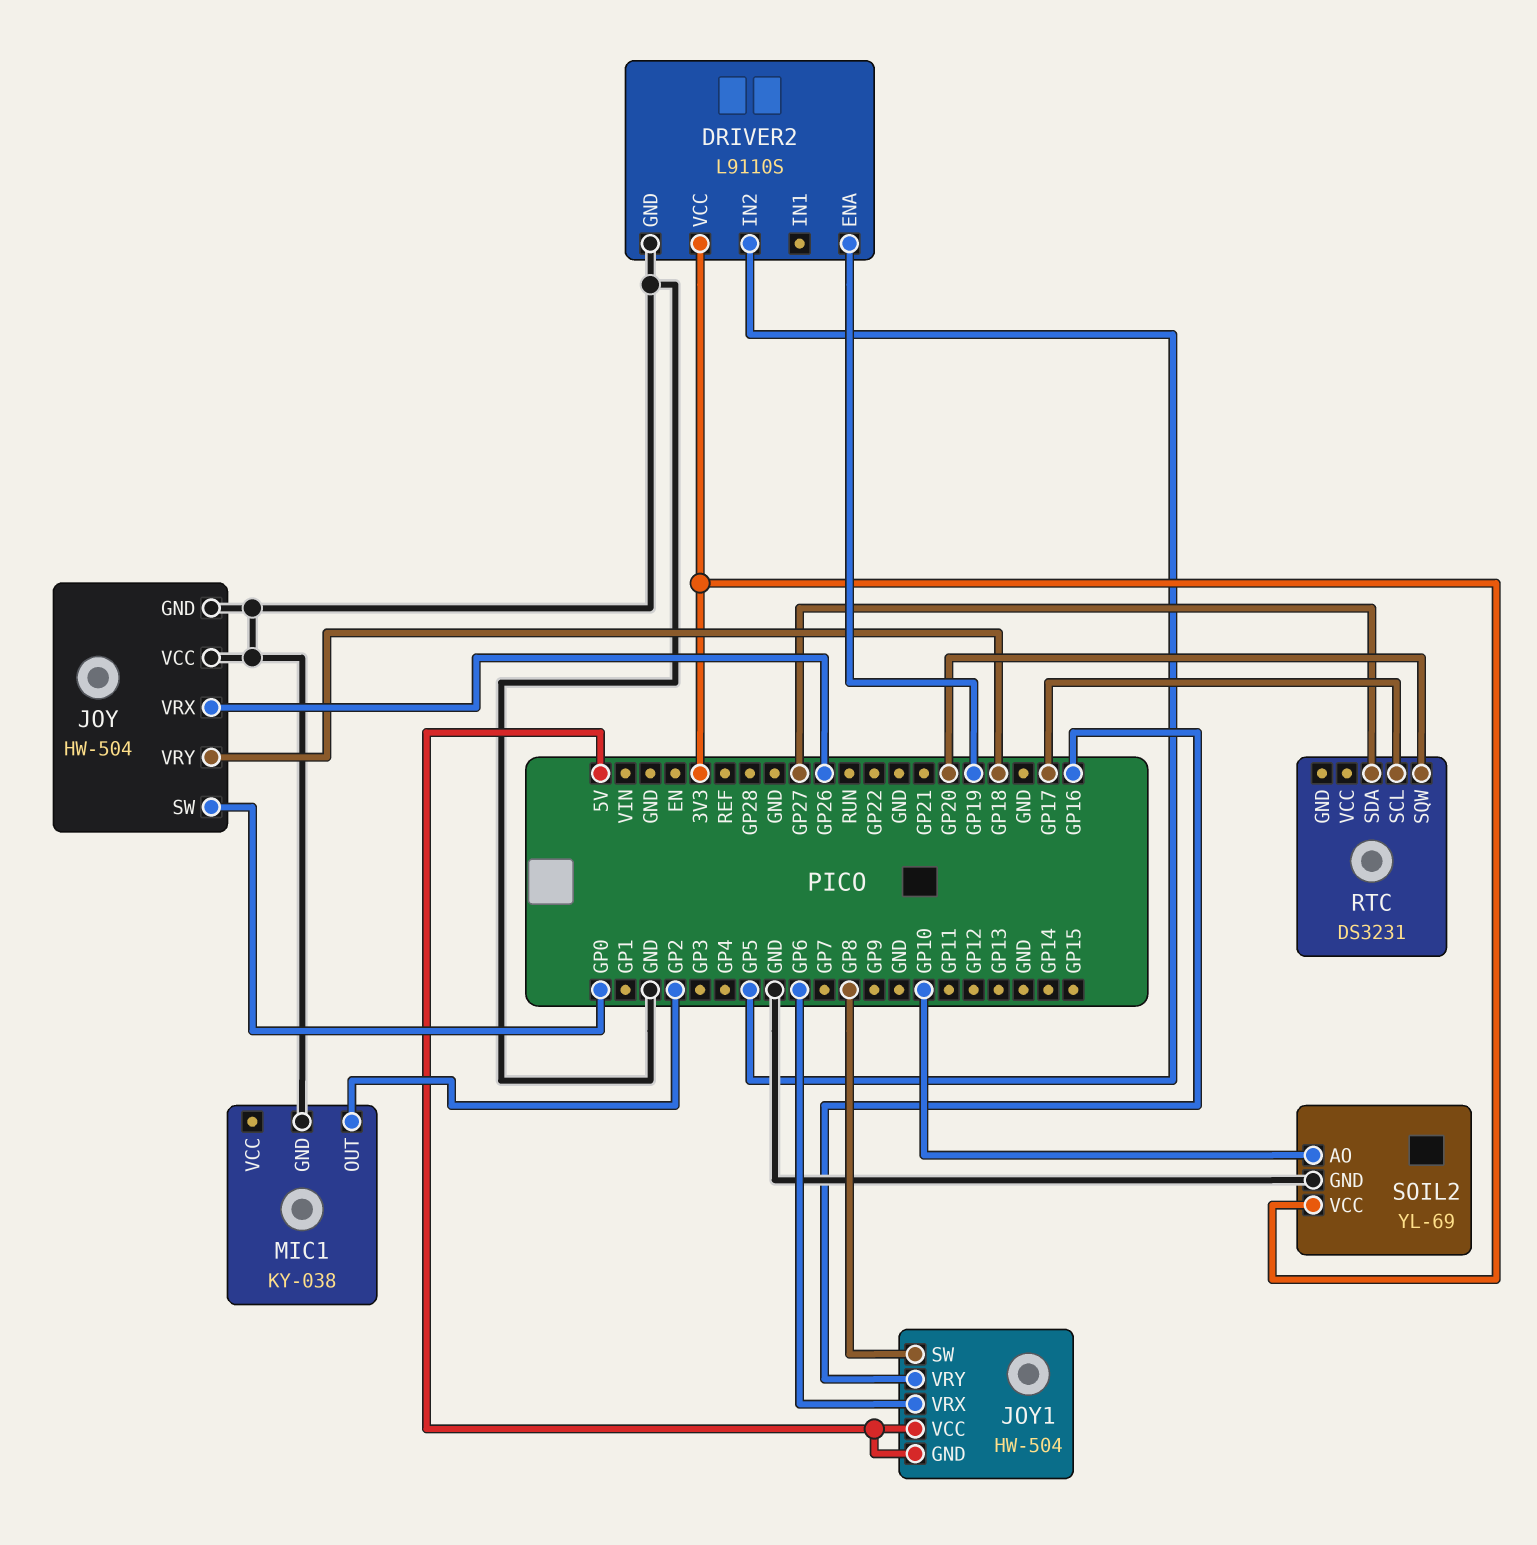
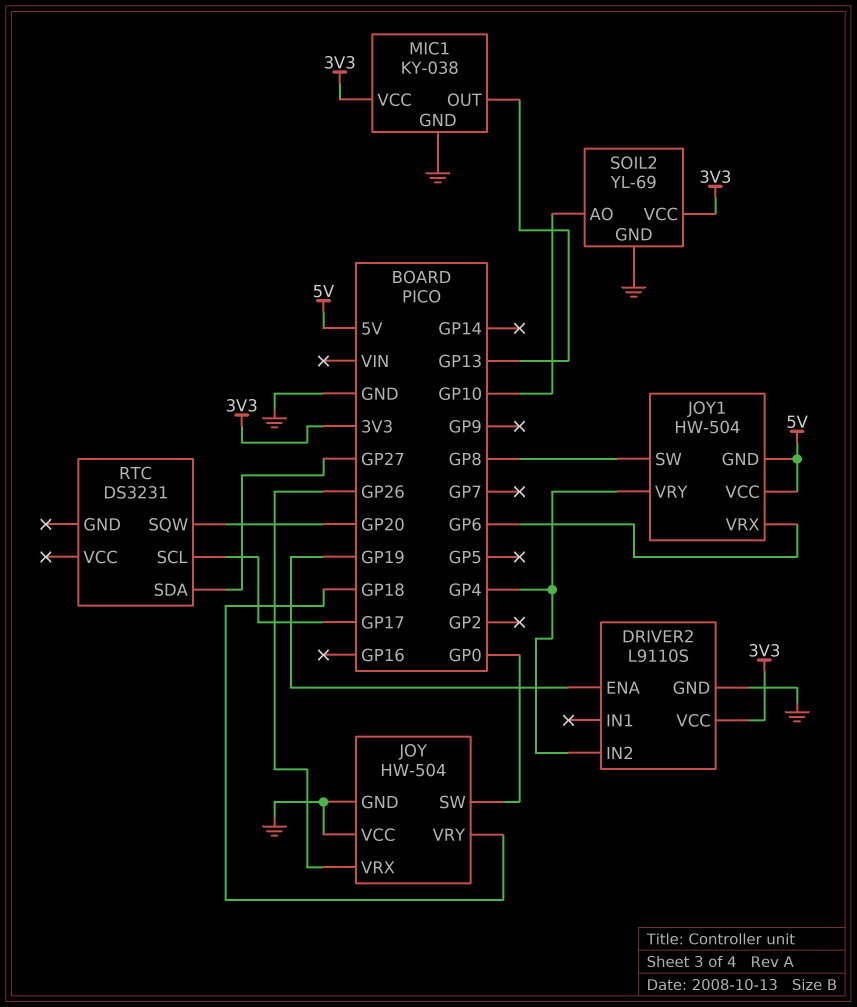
DRIVER2 pin IN2: GP5 -> GP4
JOY1 pin VRY: GP16 -> GP4
MIC1 pin OUT: GP2 -> GP13
MIC1 pin VCC: none -> 3V3

